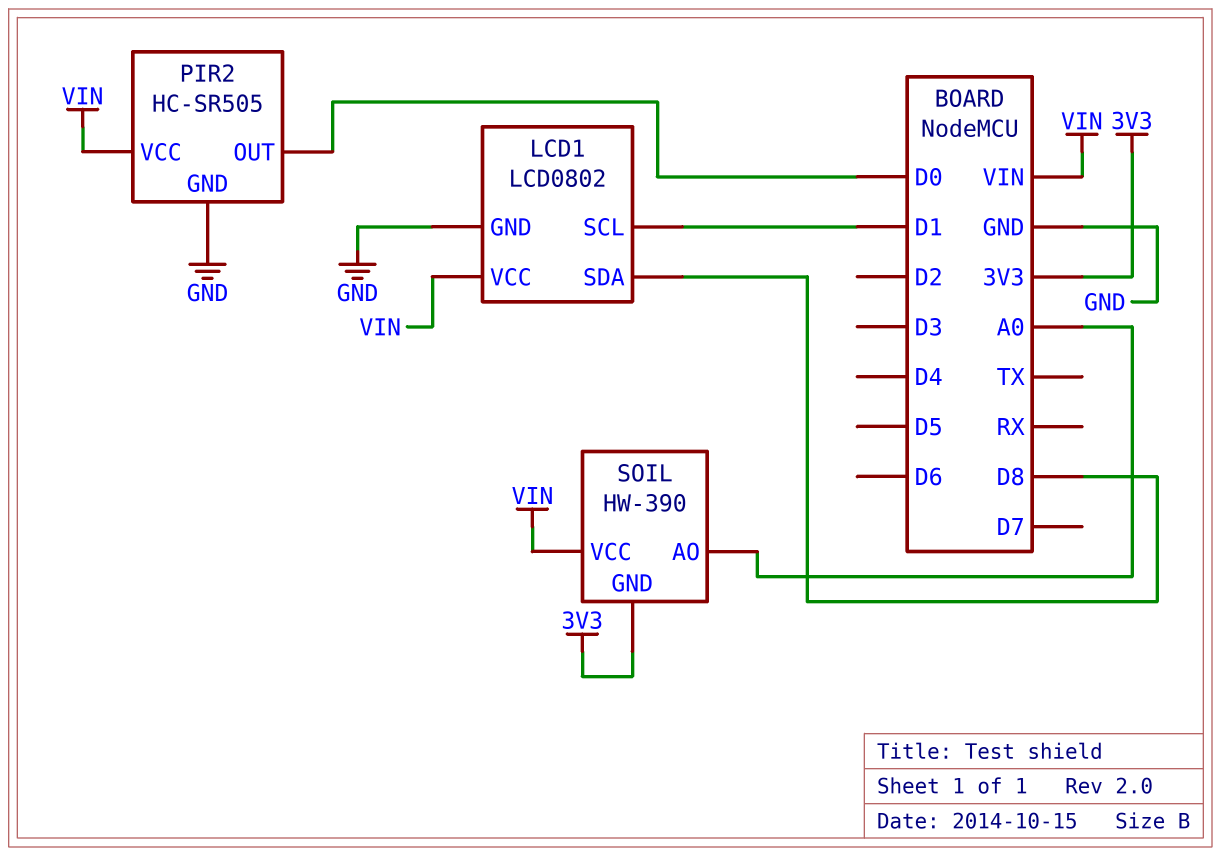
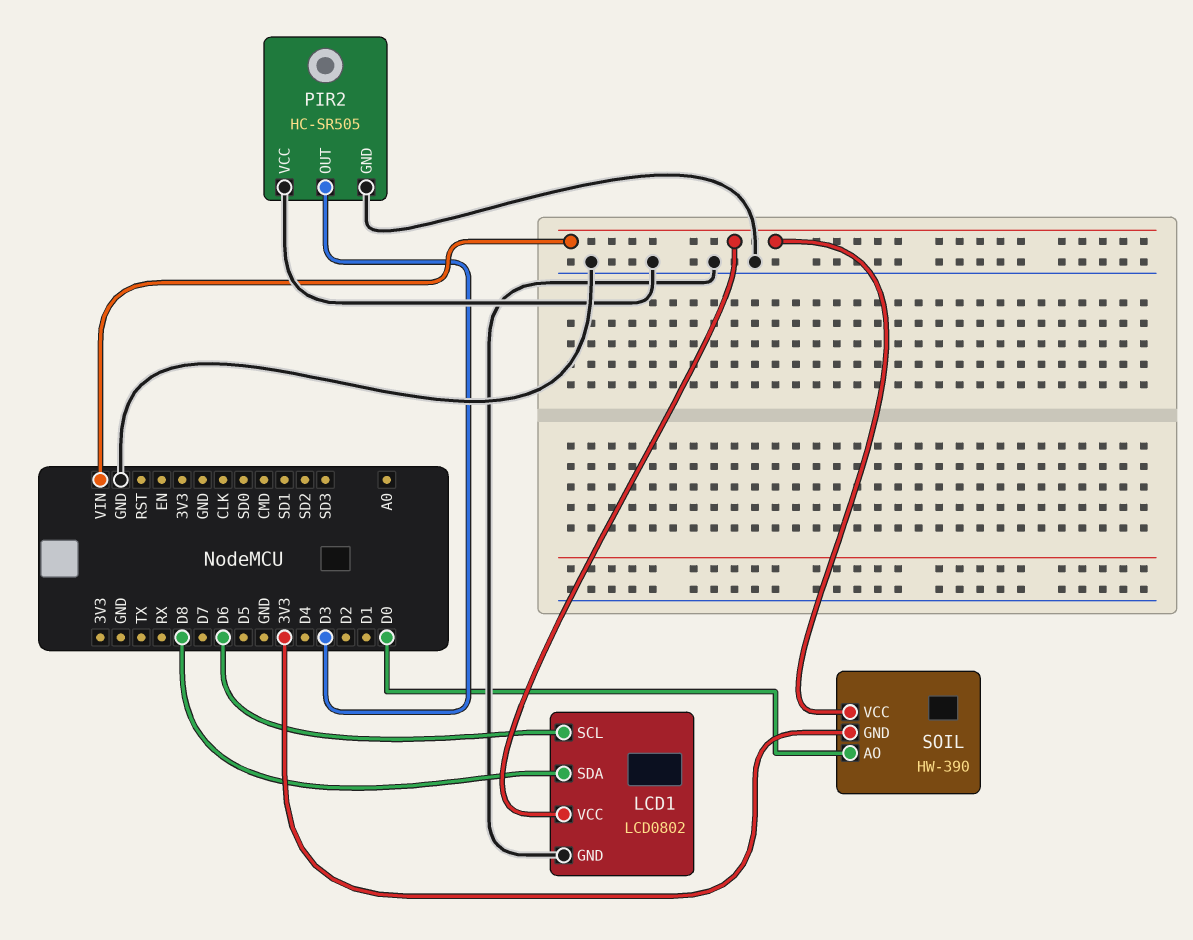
LCD1 pin SCL: D1 -> D6
PIR2 pin OUT: D0 -> D3
PIR2 pin VCC: VIN -> GND
SOIL pin AO: A0 -> D0

